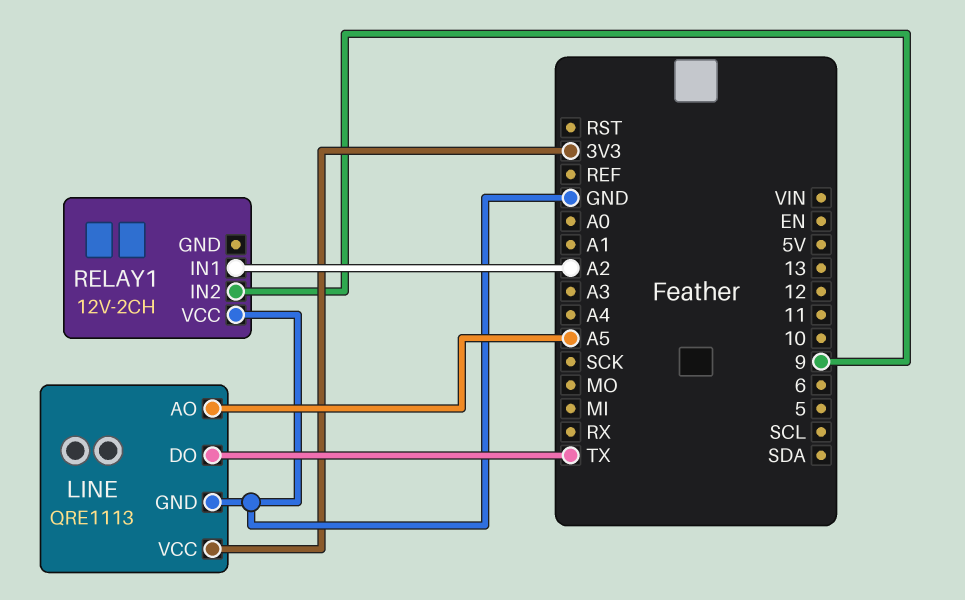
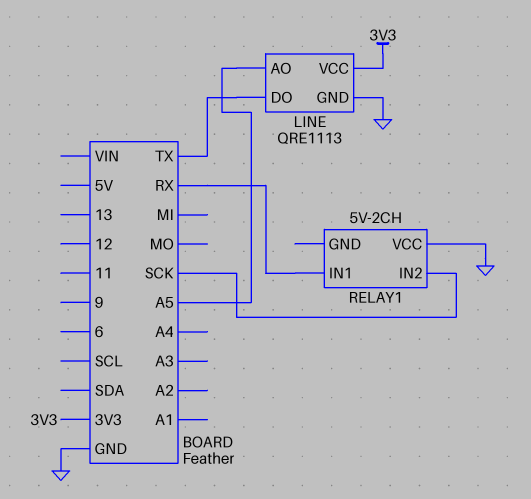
RELAY1: 12V-2CH -> 5V-2CH
RELAY1 pin IN1: A2 -> RX
RELAY1 pin IN2: 9 -> SCK

